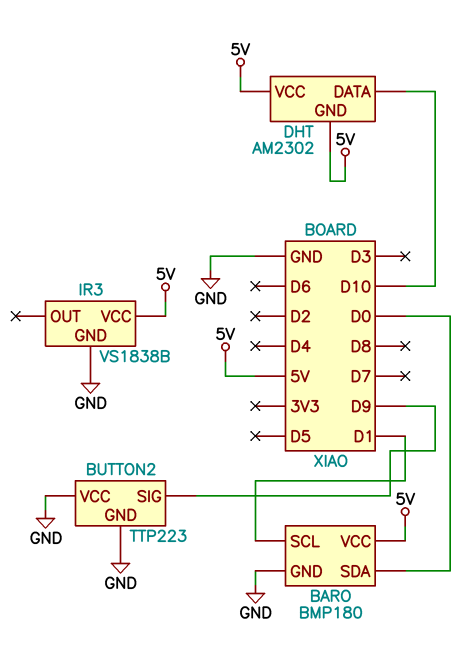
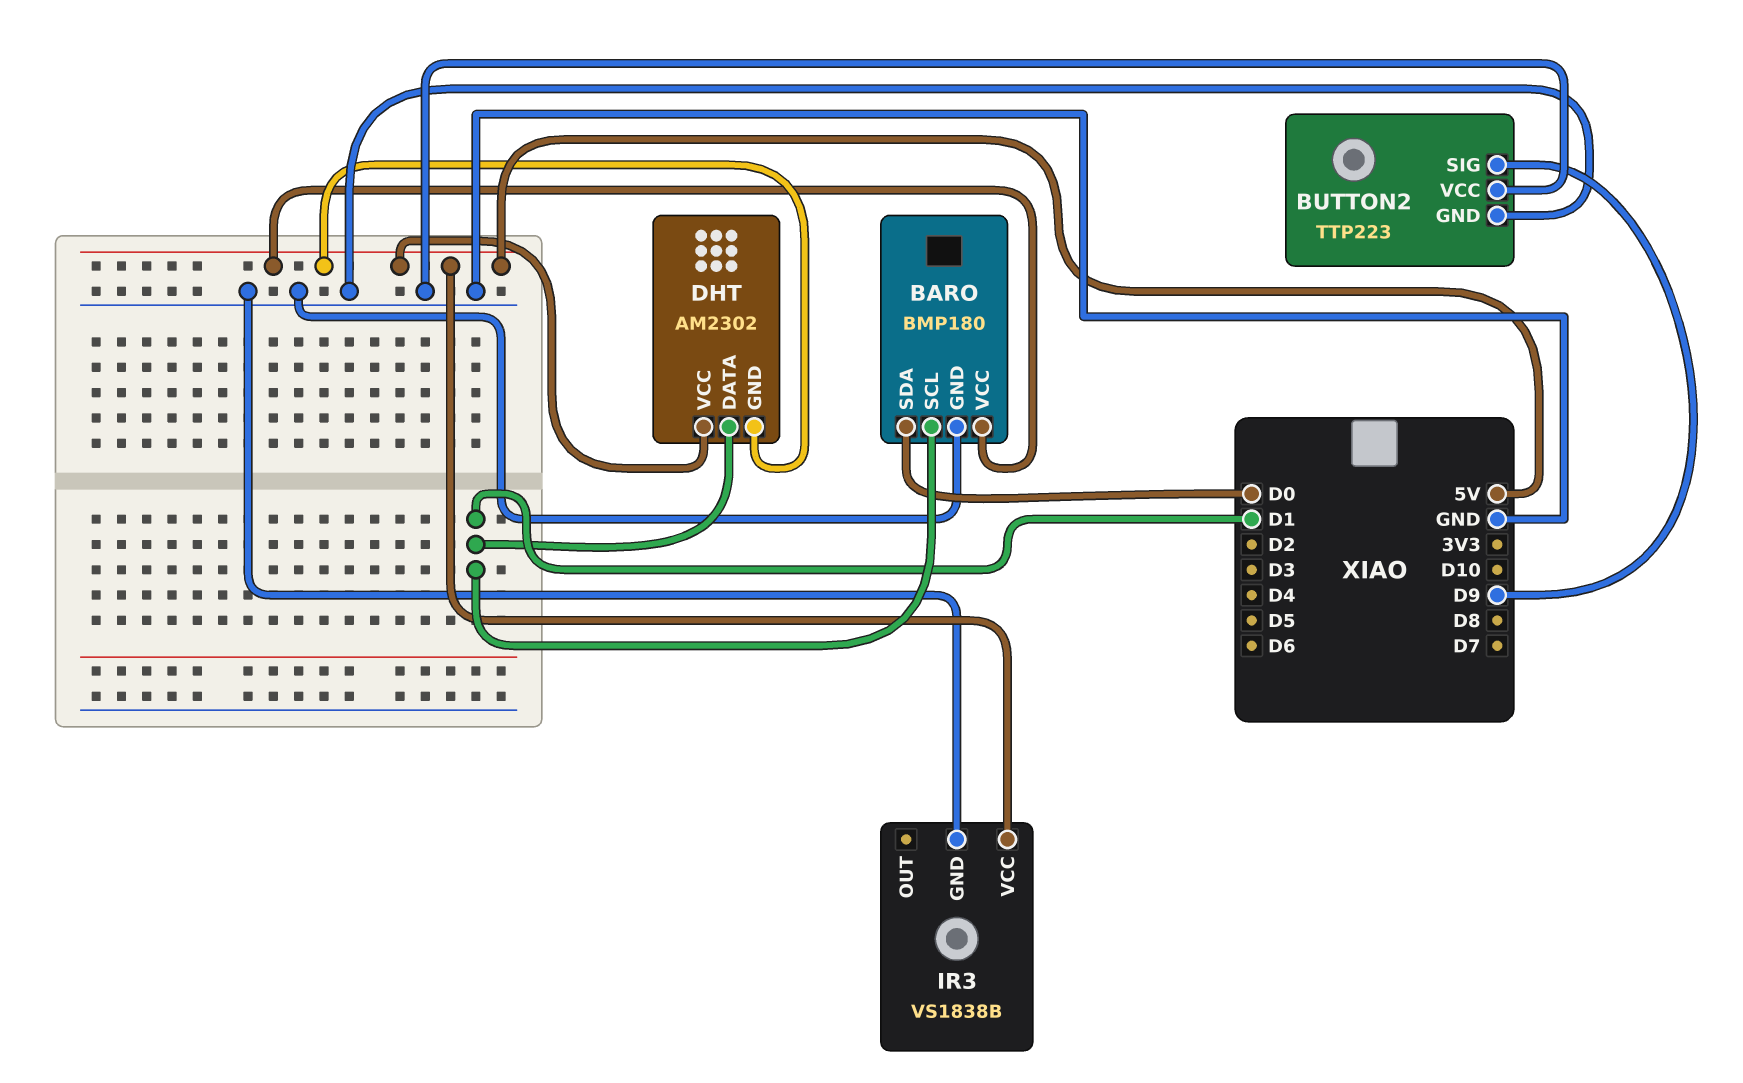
DHT pin DATA: D10 -> D1

